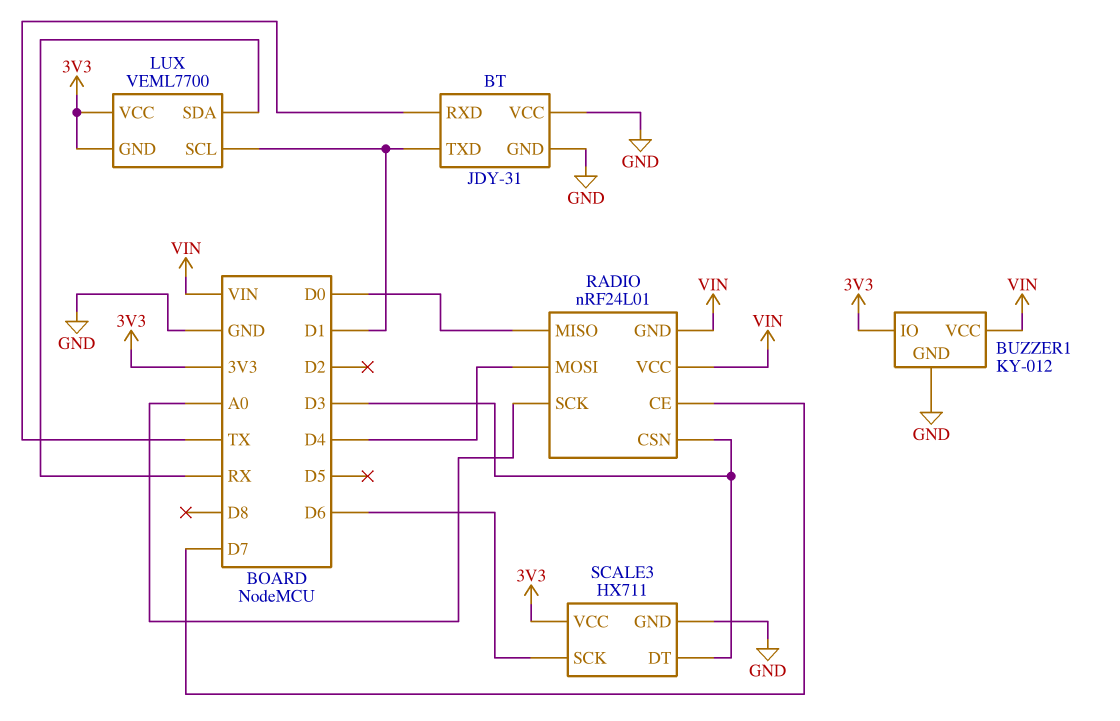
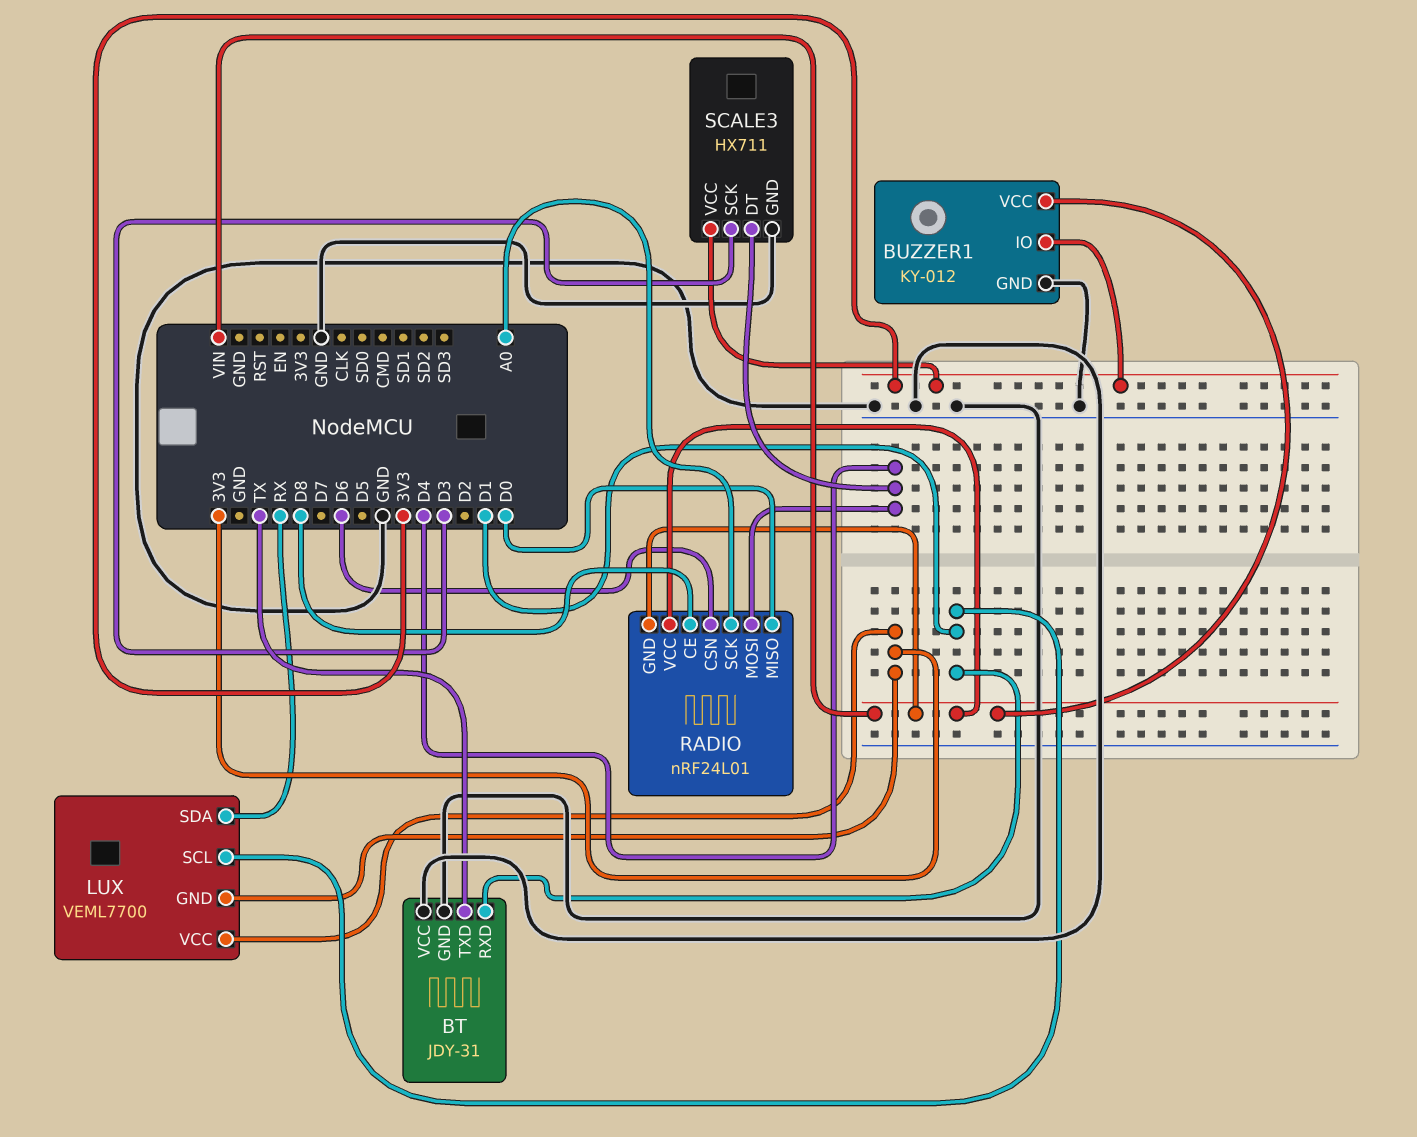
BT pin RXD: TX -> D1
BT pin TXD: D1 -> TX
RADIO pin CE: D7 -> D8
RADIO pin CSN: D3 -> D6
SCALE3 pin DT: D3 -> D4
SCALE3 pin SCK: D6 -> D3

